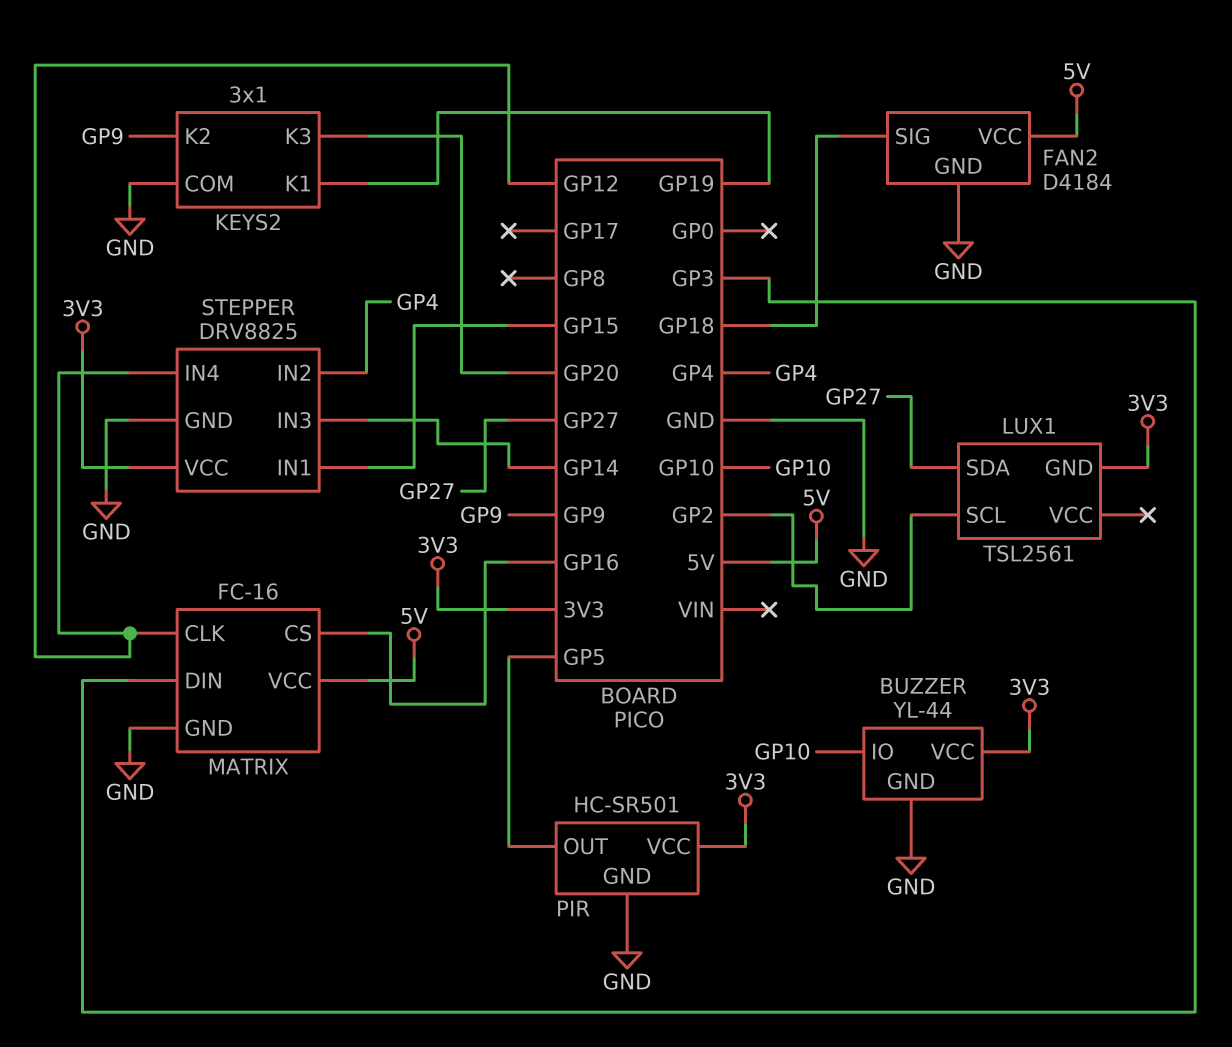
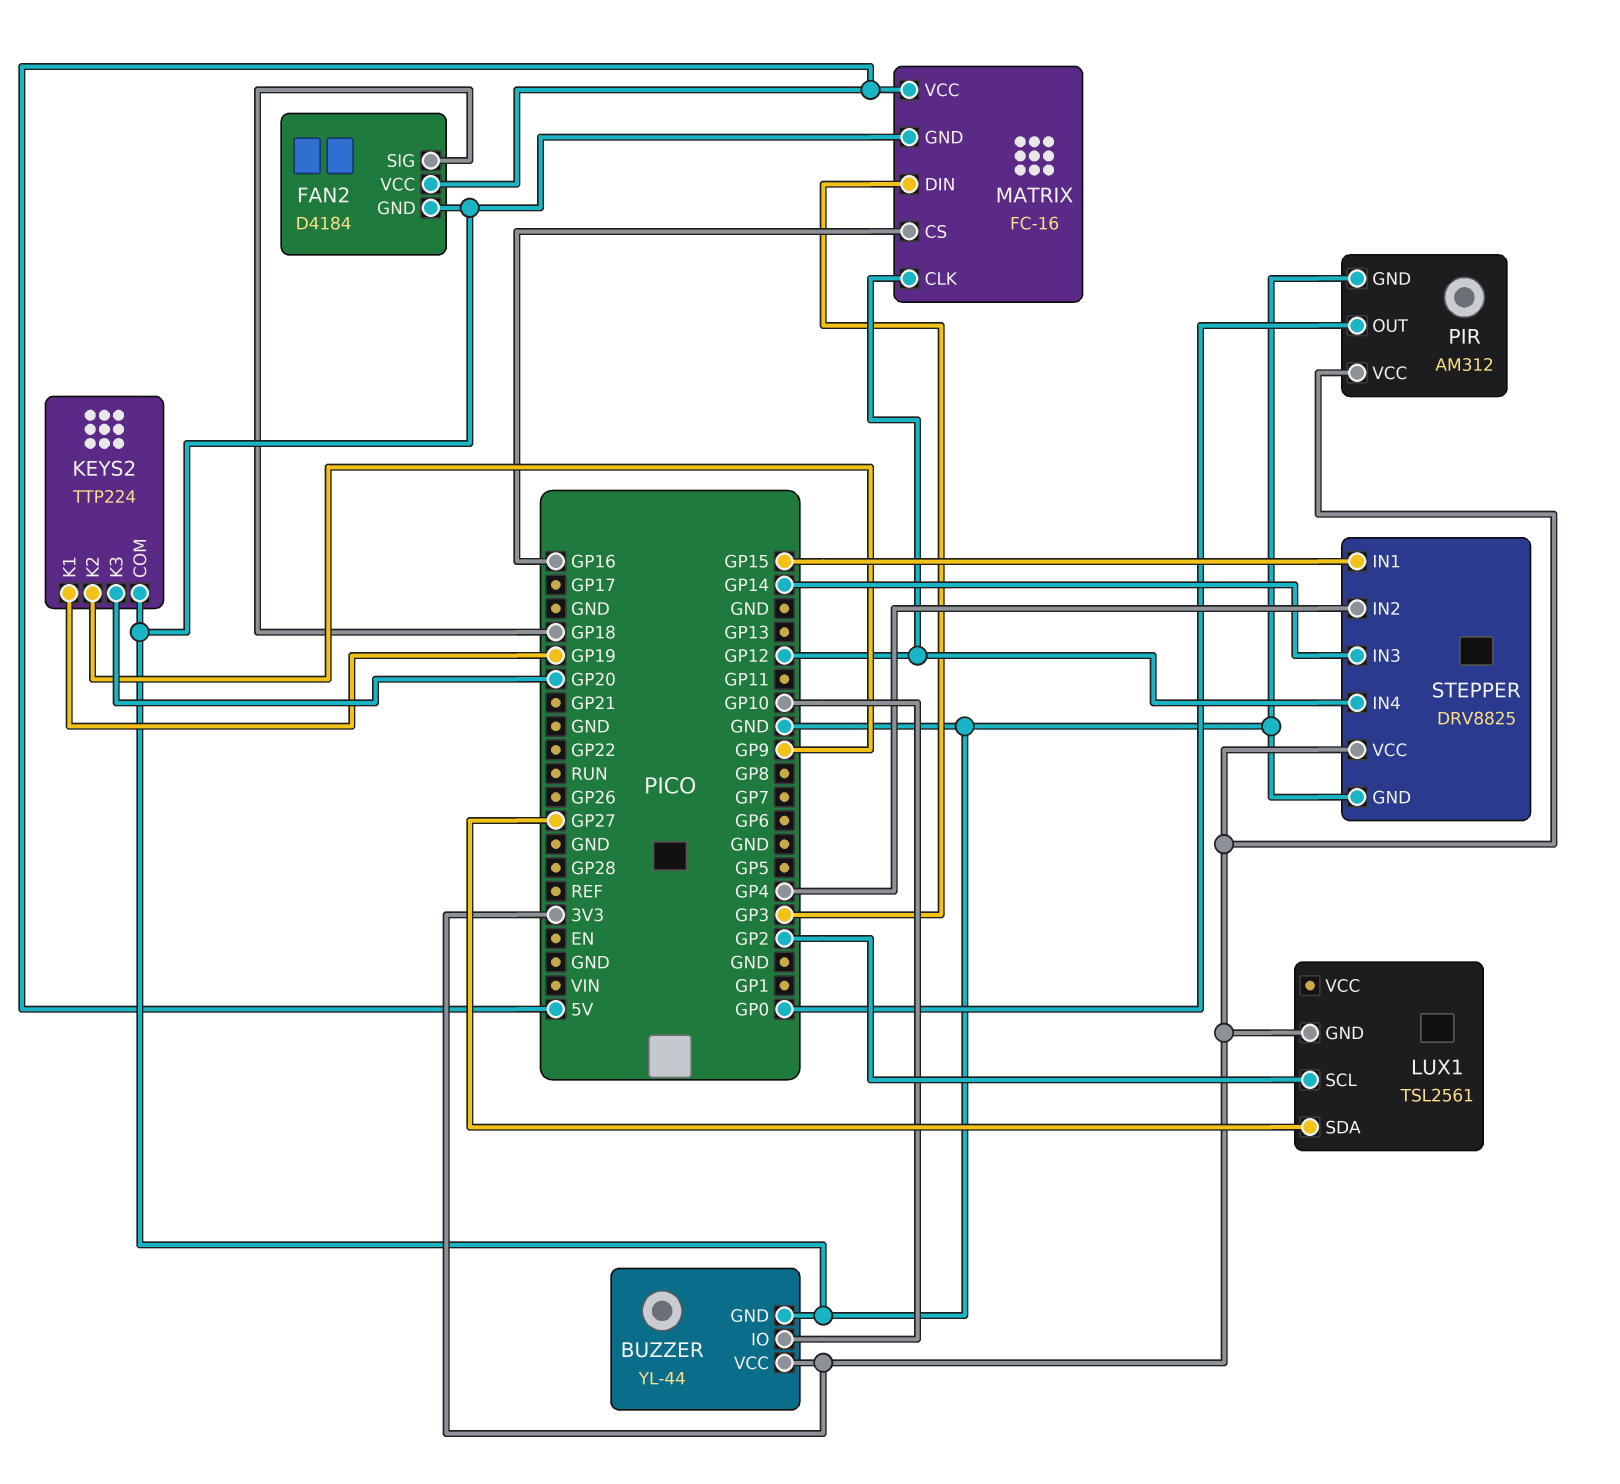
KEYS2: 3x1 -> TTP224
PIR: HC-SR501 -> AM312
PIR pin OUT: GP5 -> GP0

